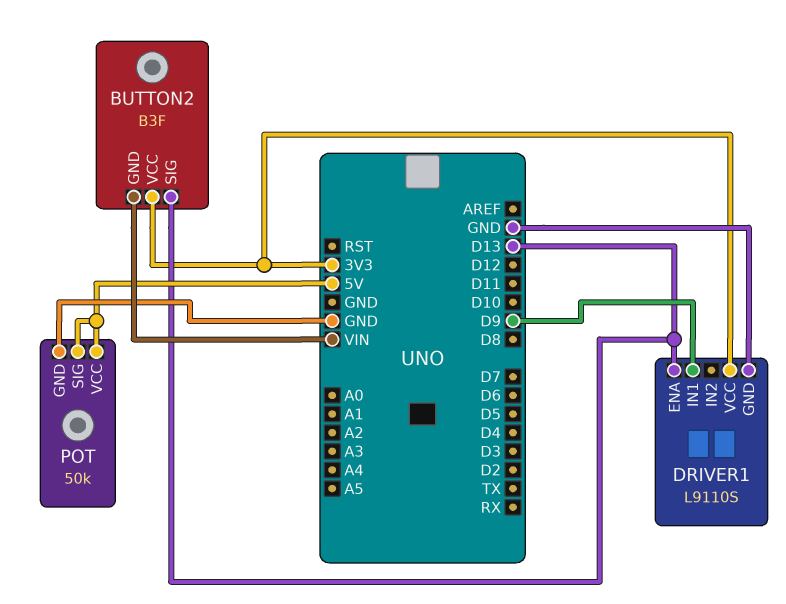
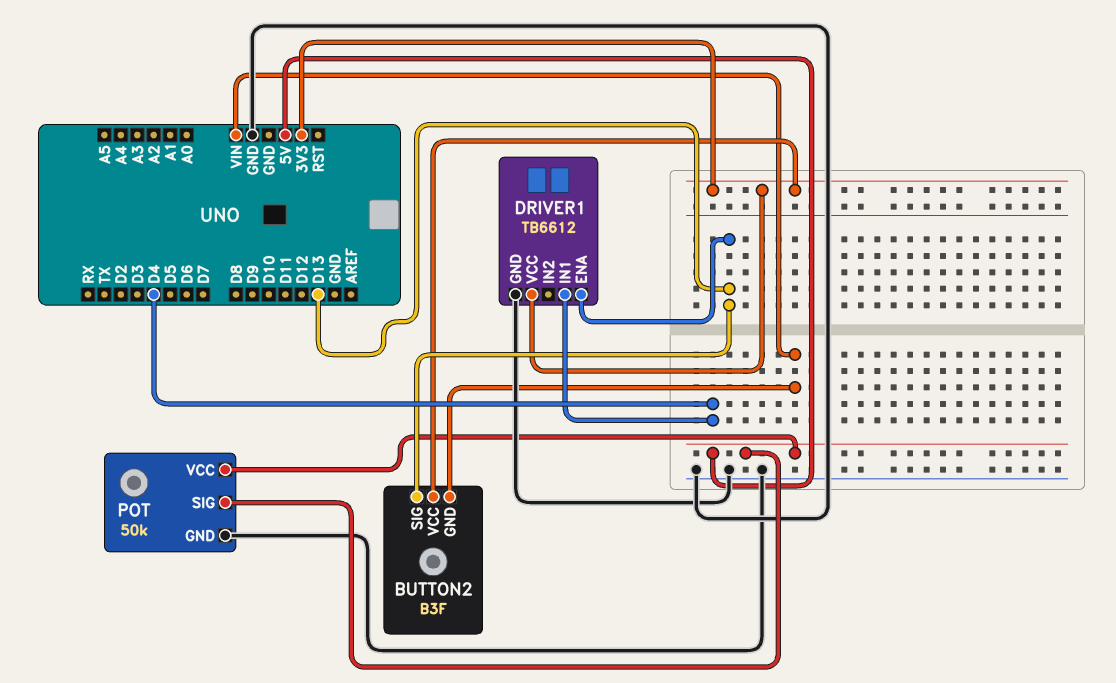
DRIVER1: L9110S -> TB6612
DRIVER1 pin IN1: D9 -> D4

